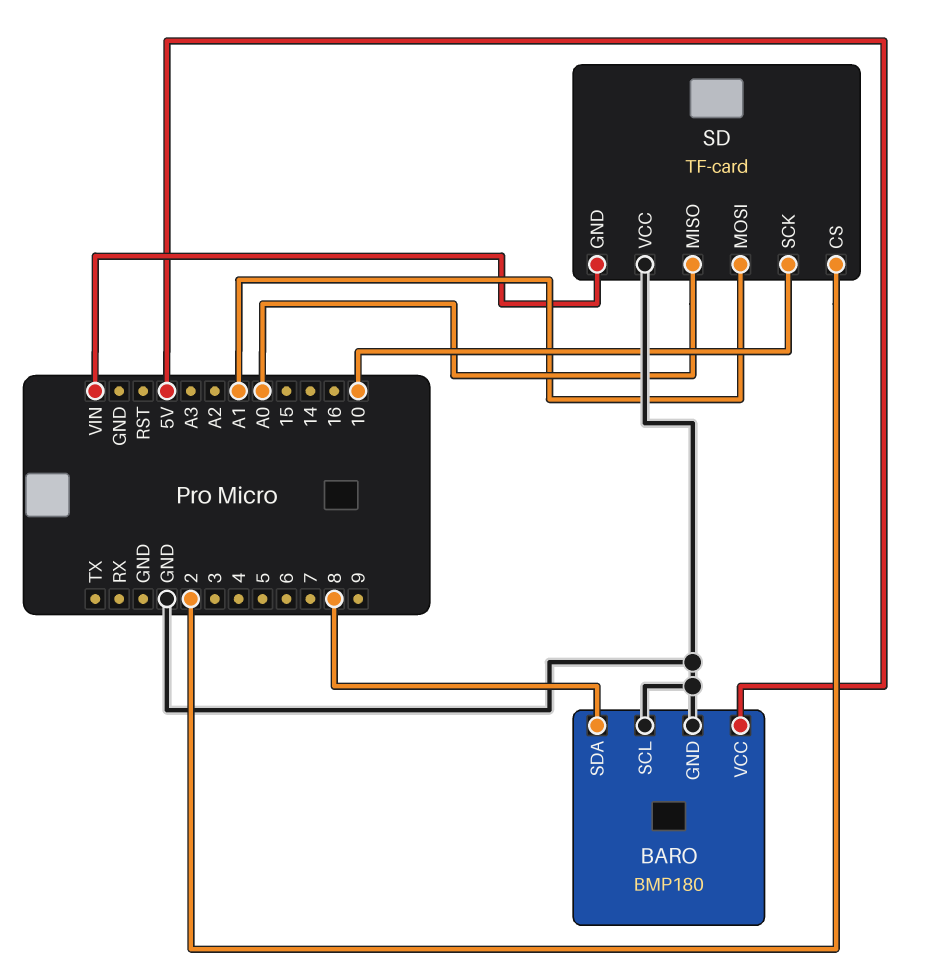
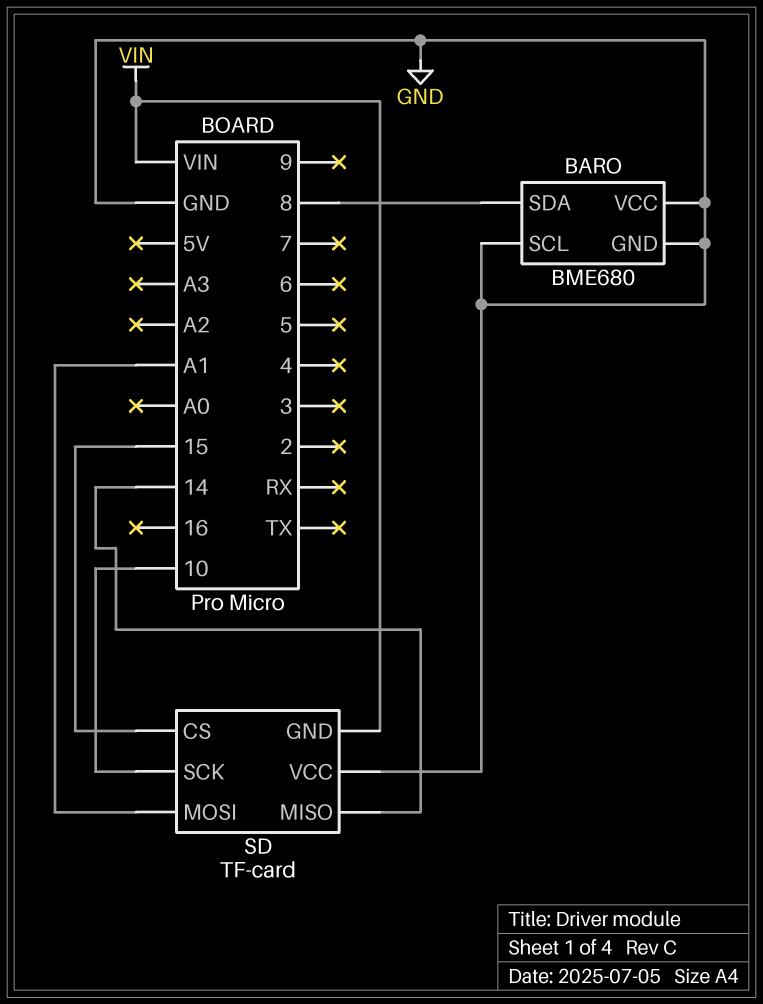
BARO: BMP180 -> BME680
BARO pin VCC: 5V -> GND
SD pin CS: 2 -> 15
SD pin MISO: A0 -> 14

